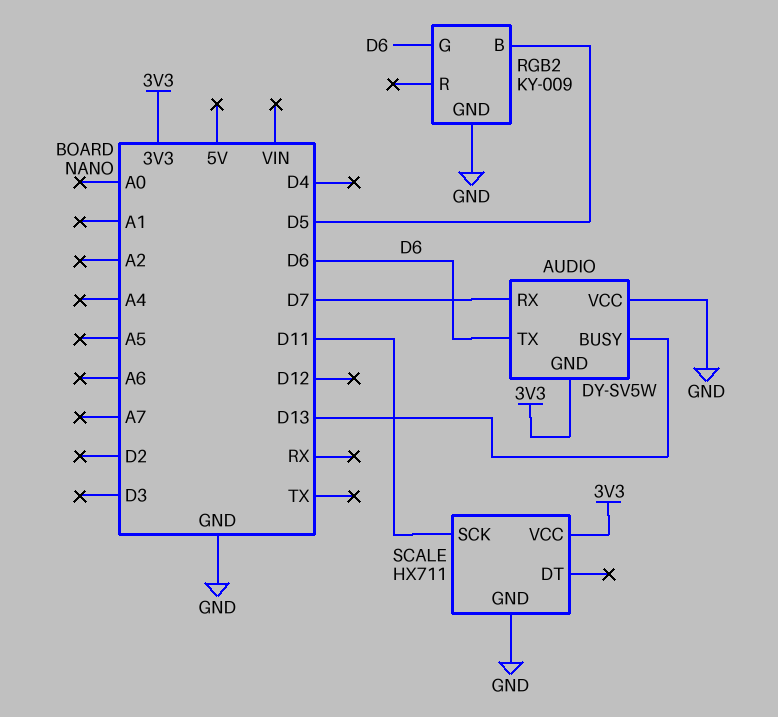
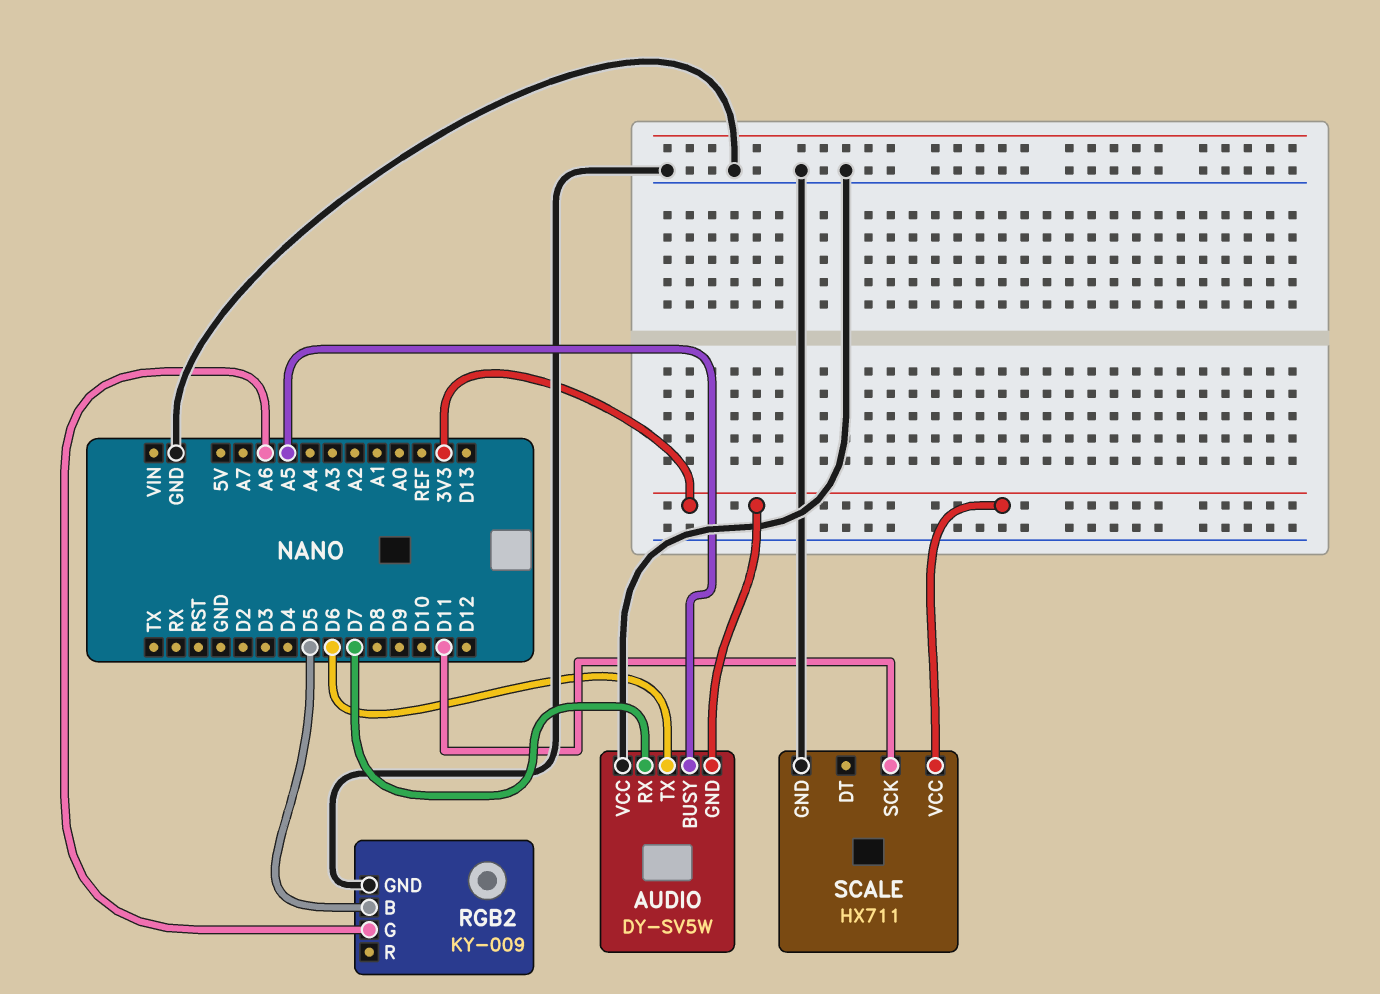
AUDIO pin BUSY: D13 -> A5
RGB2 pin G: D6 -> A6

